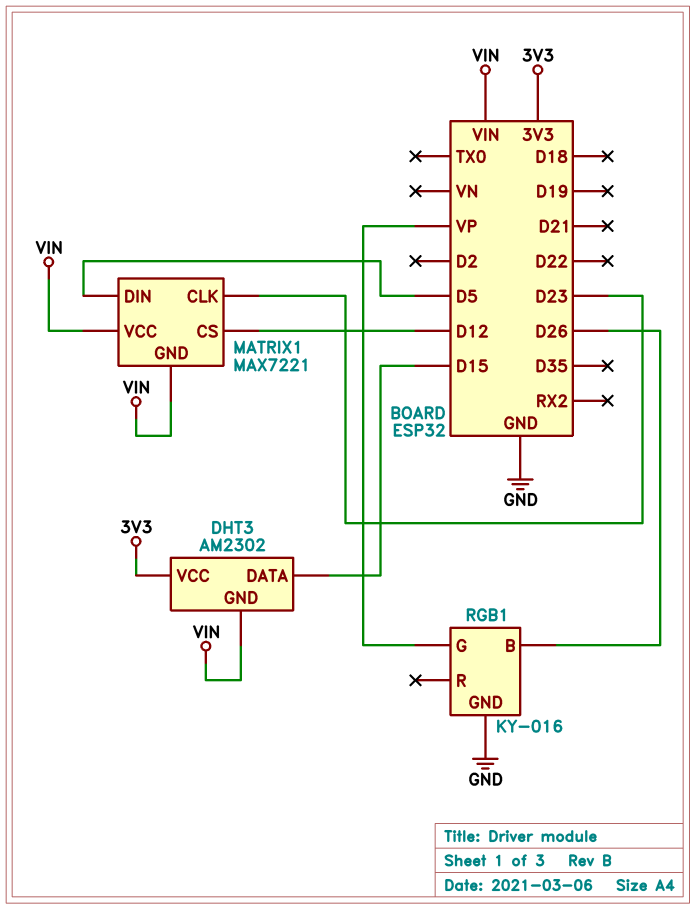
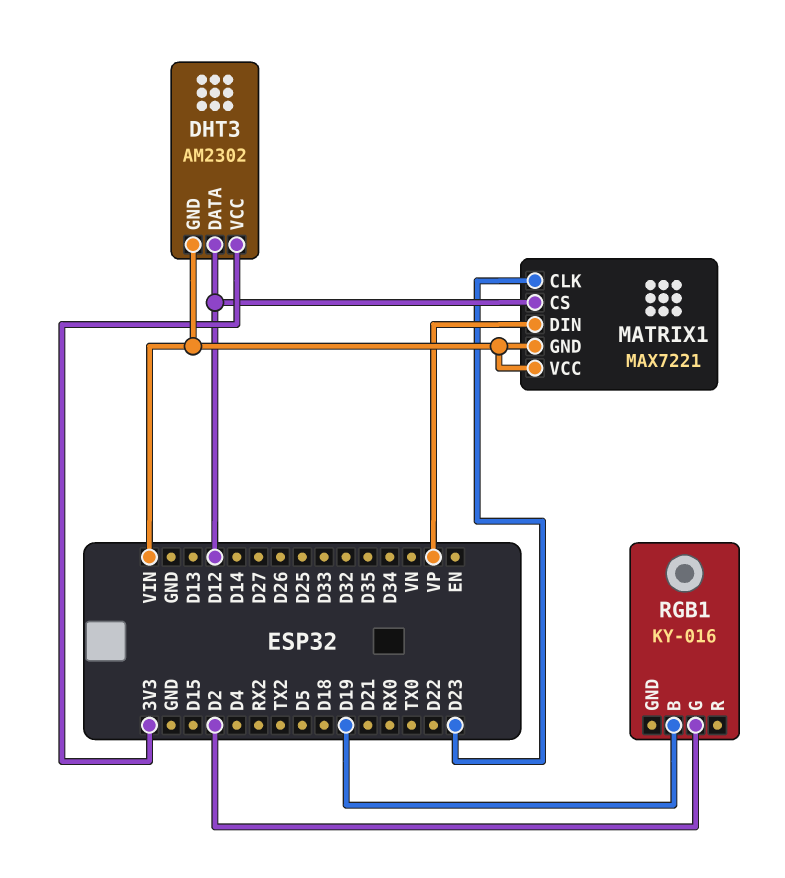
DHT3 pin DATA: D15 -> D12
MATRIX1 pin DIN: D5 -> VP
RGB1 pin B: D26 -> D19
RGB1 pin G: VP -> D2
RGB1 pin GND: GND -> none

